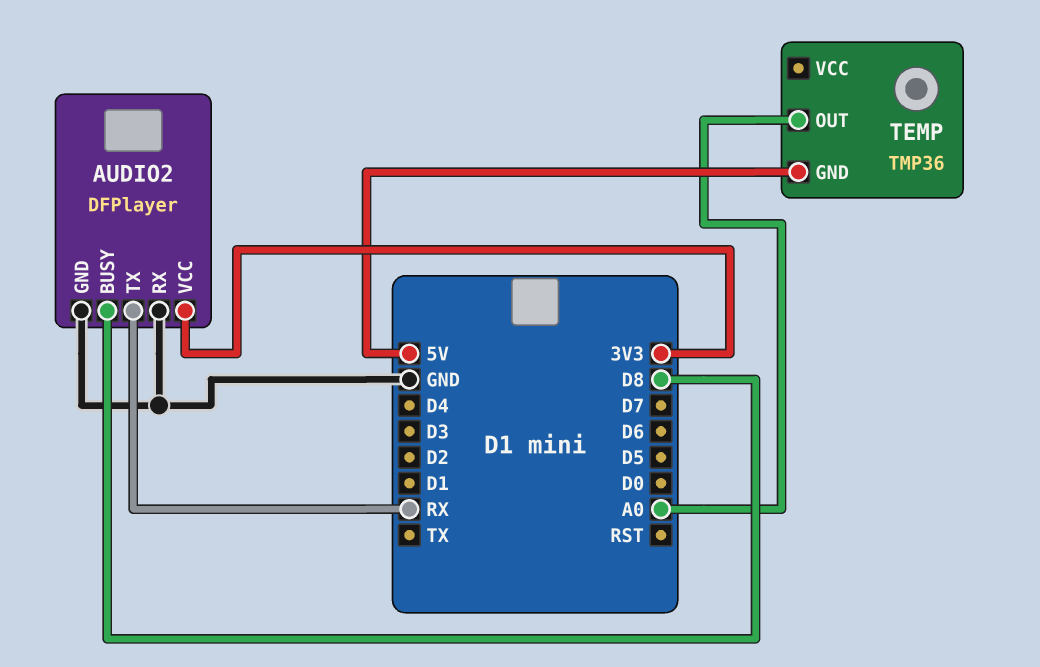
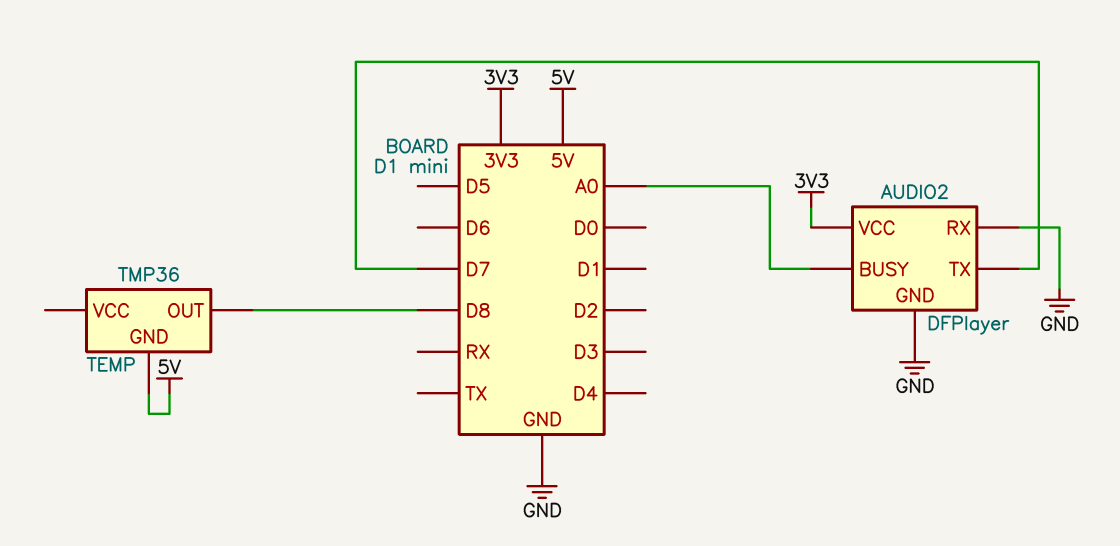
AUDIO2 pin BUSY: D8 -> A0
AUDIO2 pin TX: RX -> D7
TEMP pin OUT: A0 -> D8

